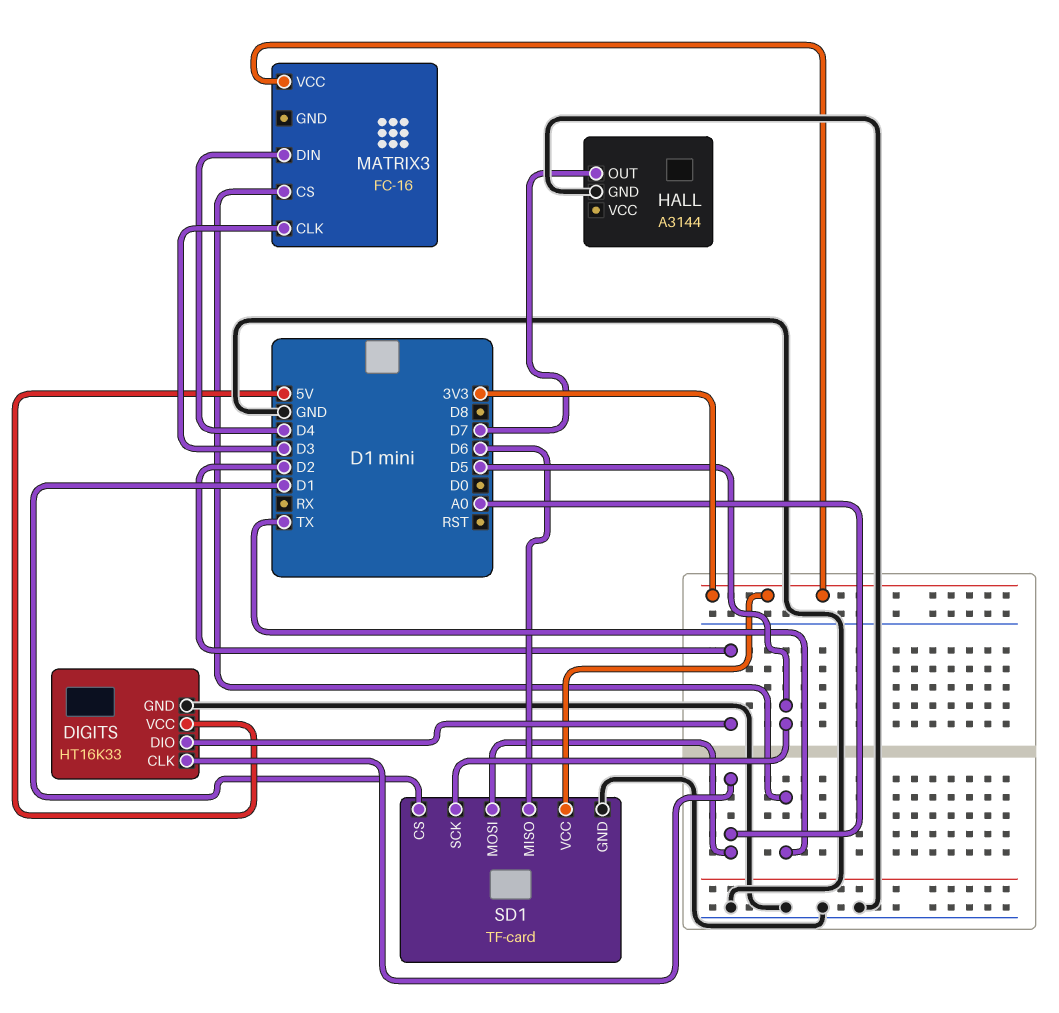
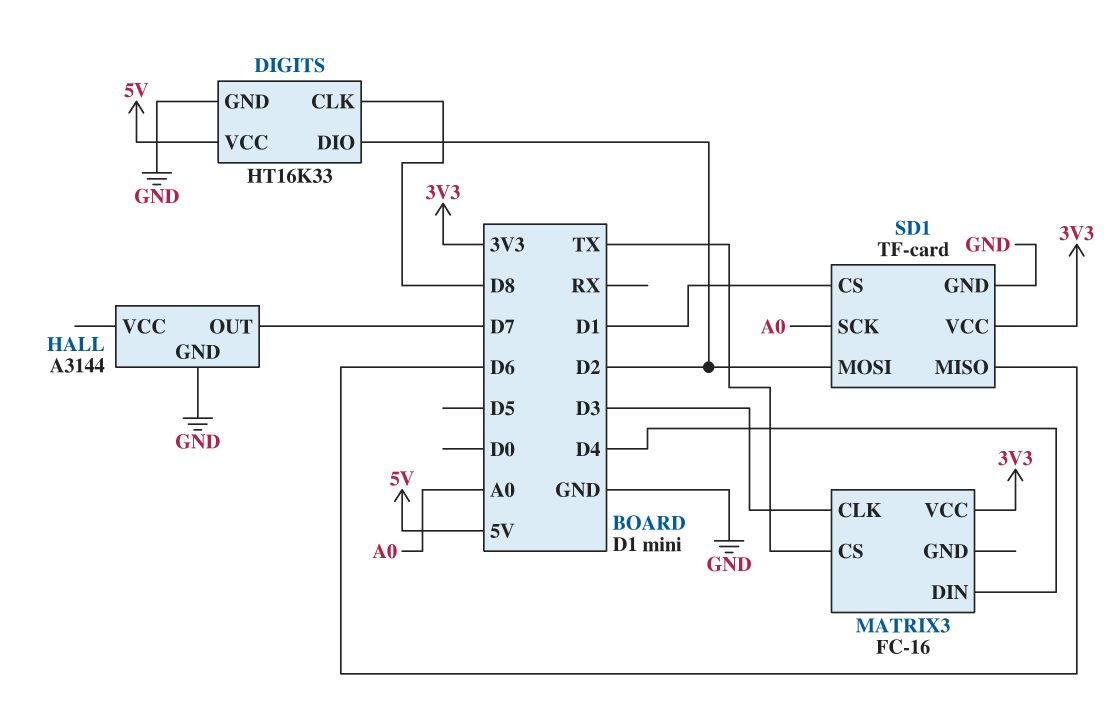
DIGITS pin CLK: A0 -> D8
SD1 pin MOSI: A0 -> D2
SD1 pin SCK: D5 -> A0

